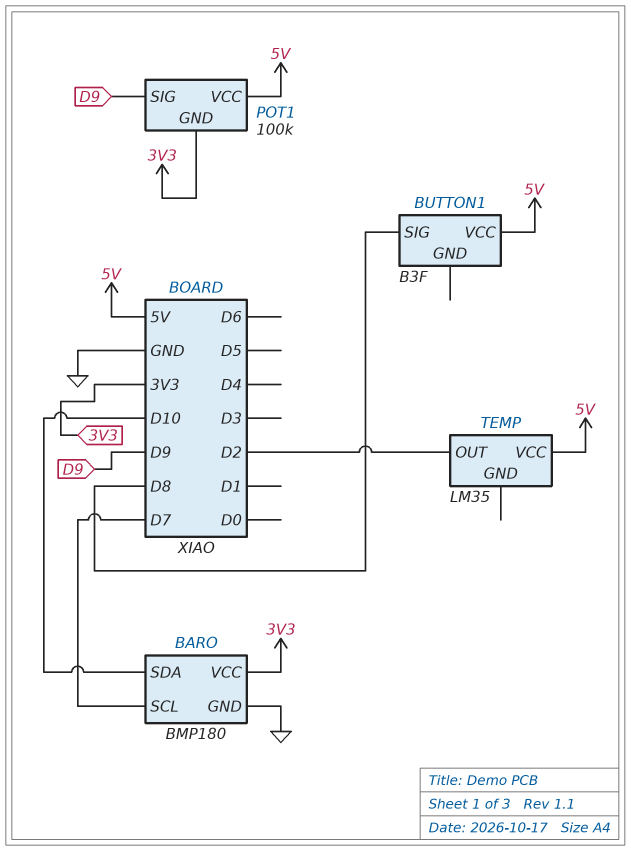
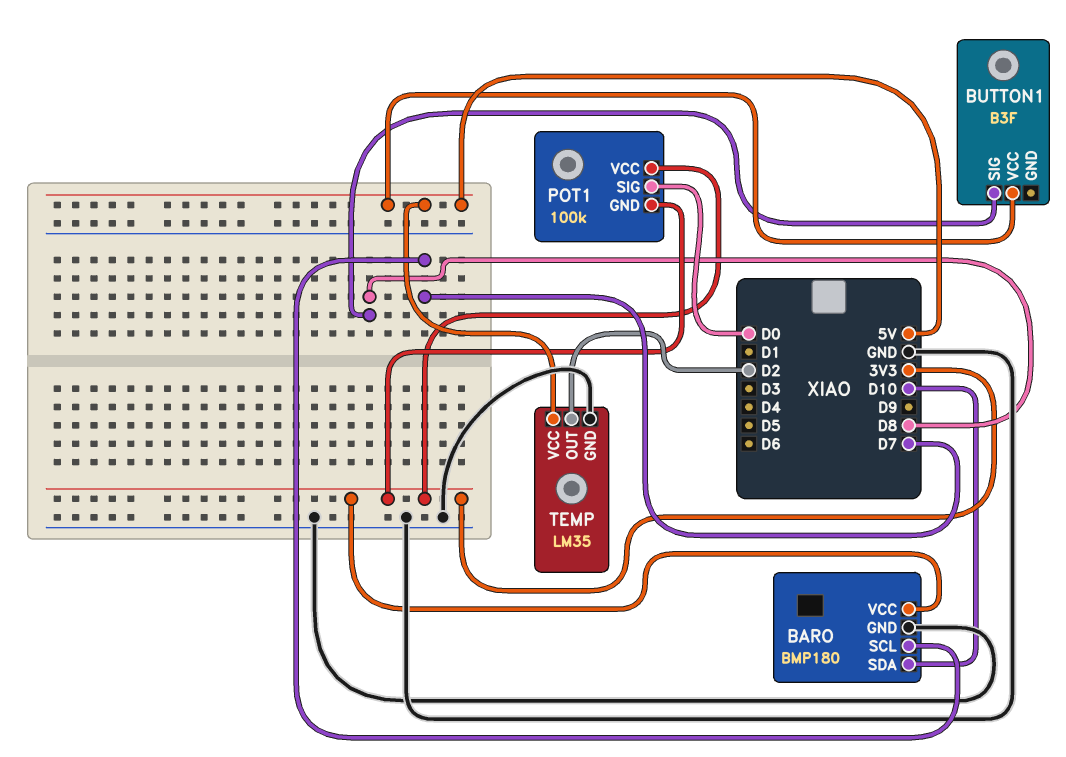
POT1 pin SIG: D9 -> D0
POT1 pin VCC: 5V -> 3V3
TEMP pin GND: none -> GND

